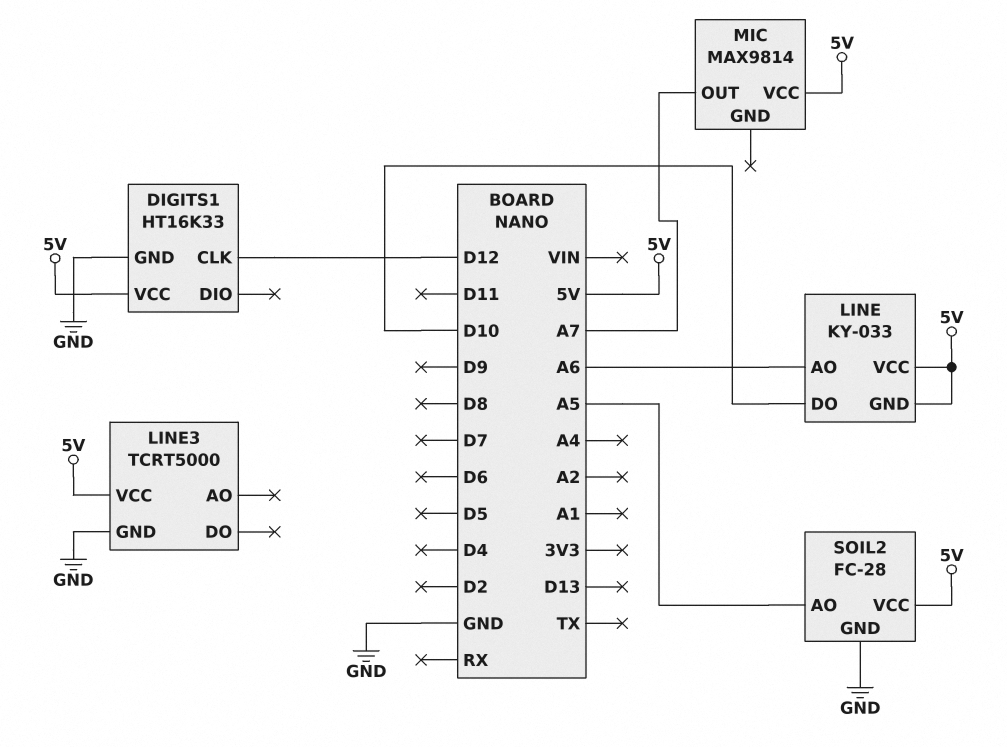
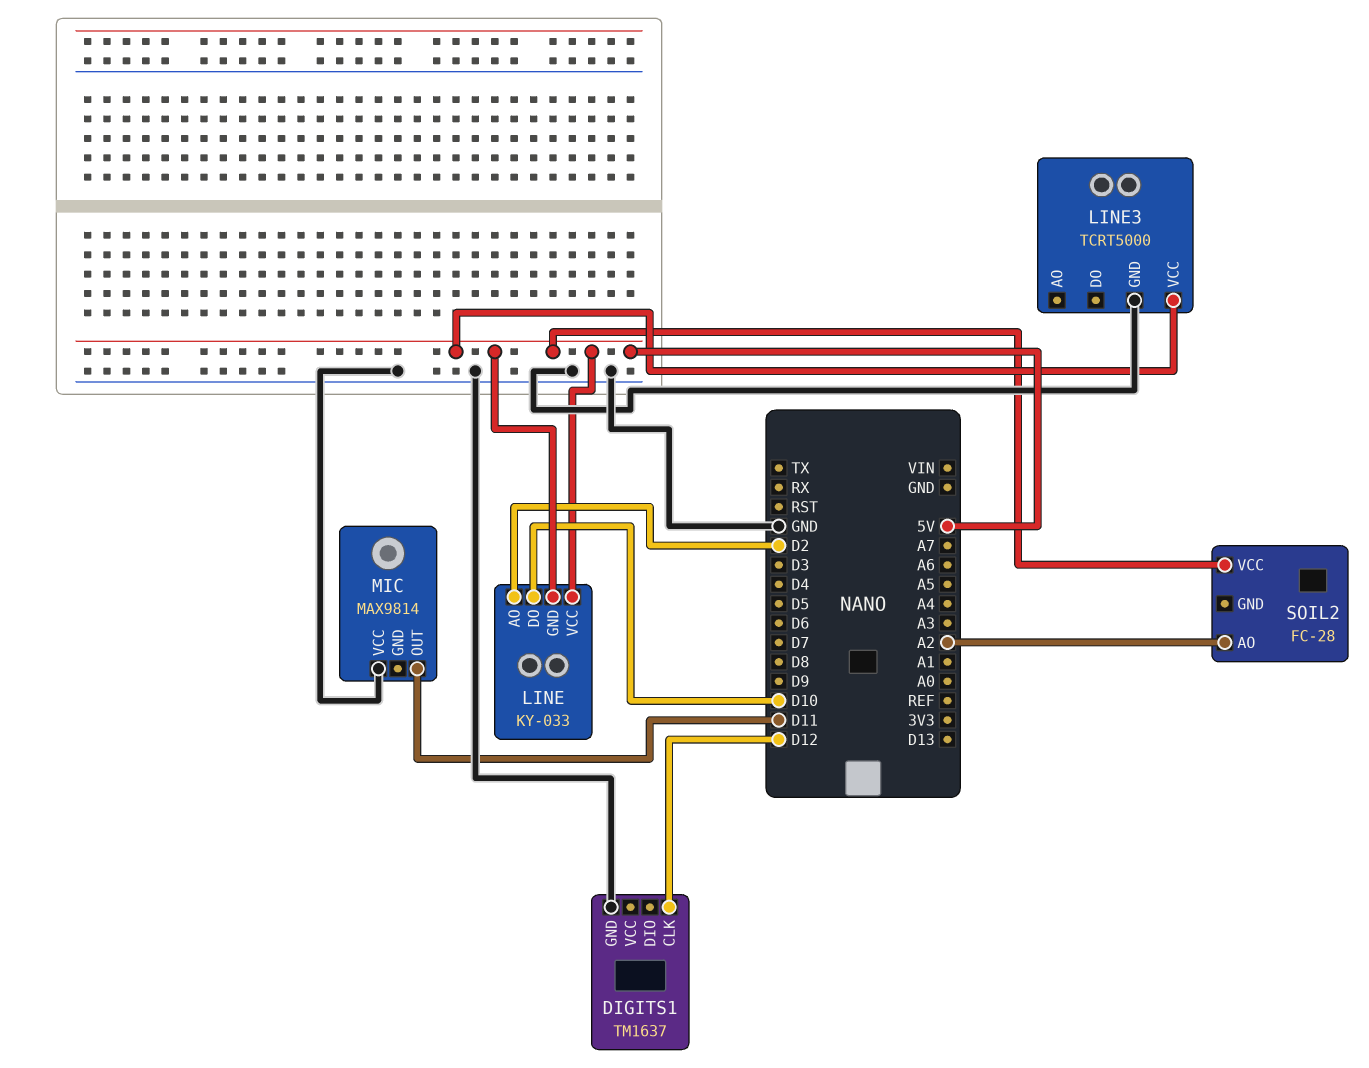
DIGITS1: HT16K33 -> TM1637
DIGITS1 pin VCC: 5V -> none
LINE pin AO: A6 -> D2
MIC pin OUT: A7 -> D11
MIC pin VCC: 5V -> GND
SOIL2 pin AO: A5 -> A2
SOIL2 pin GND: GND -> none

